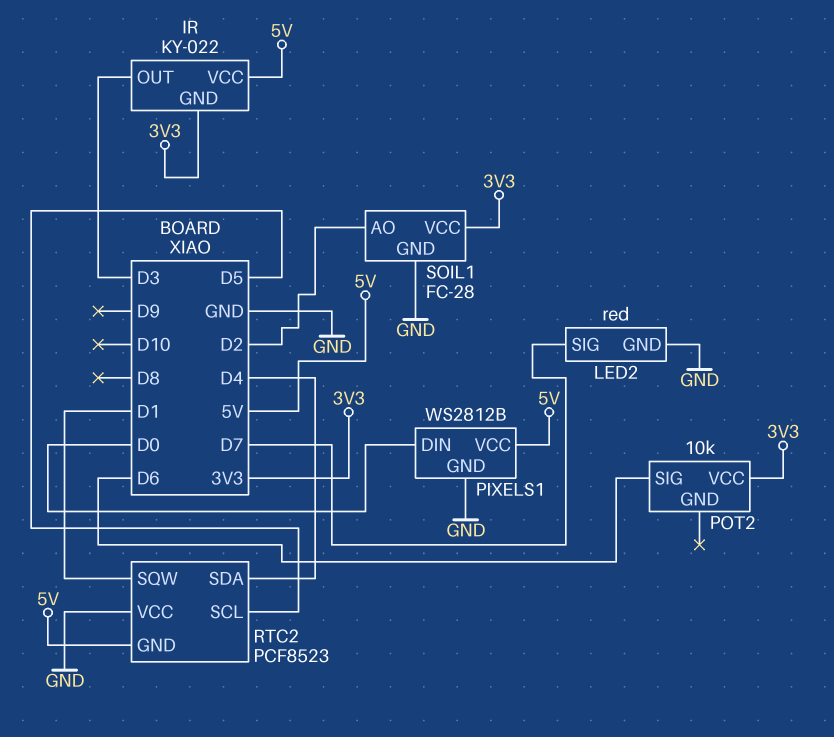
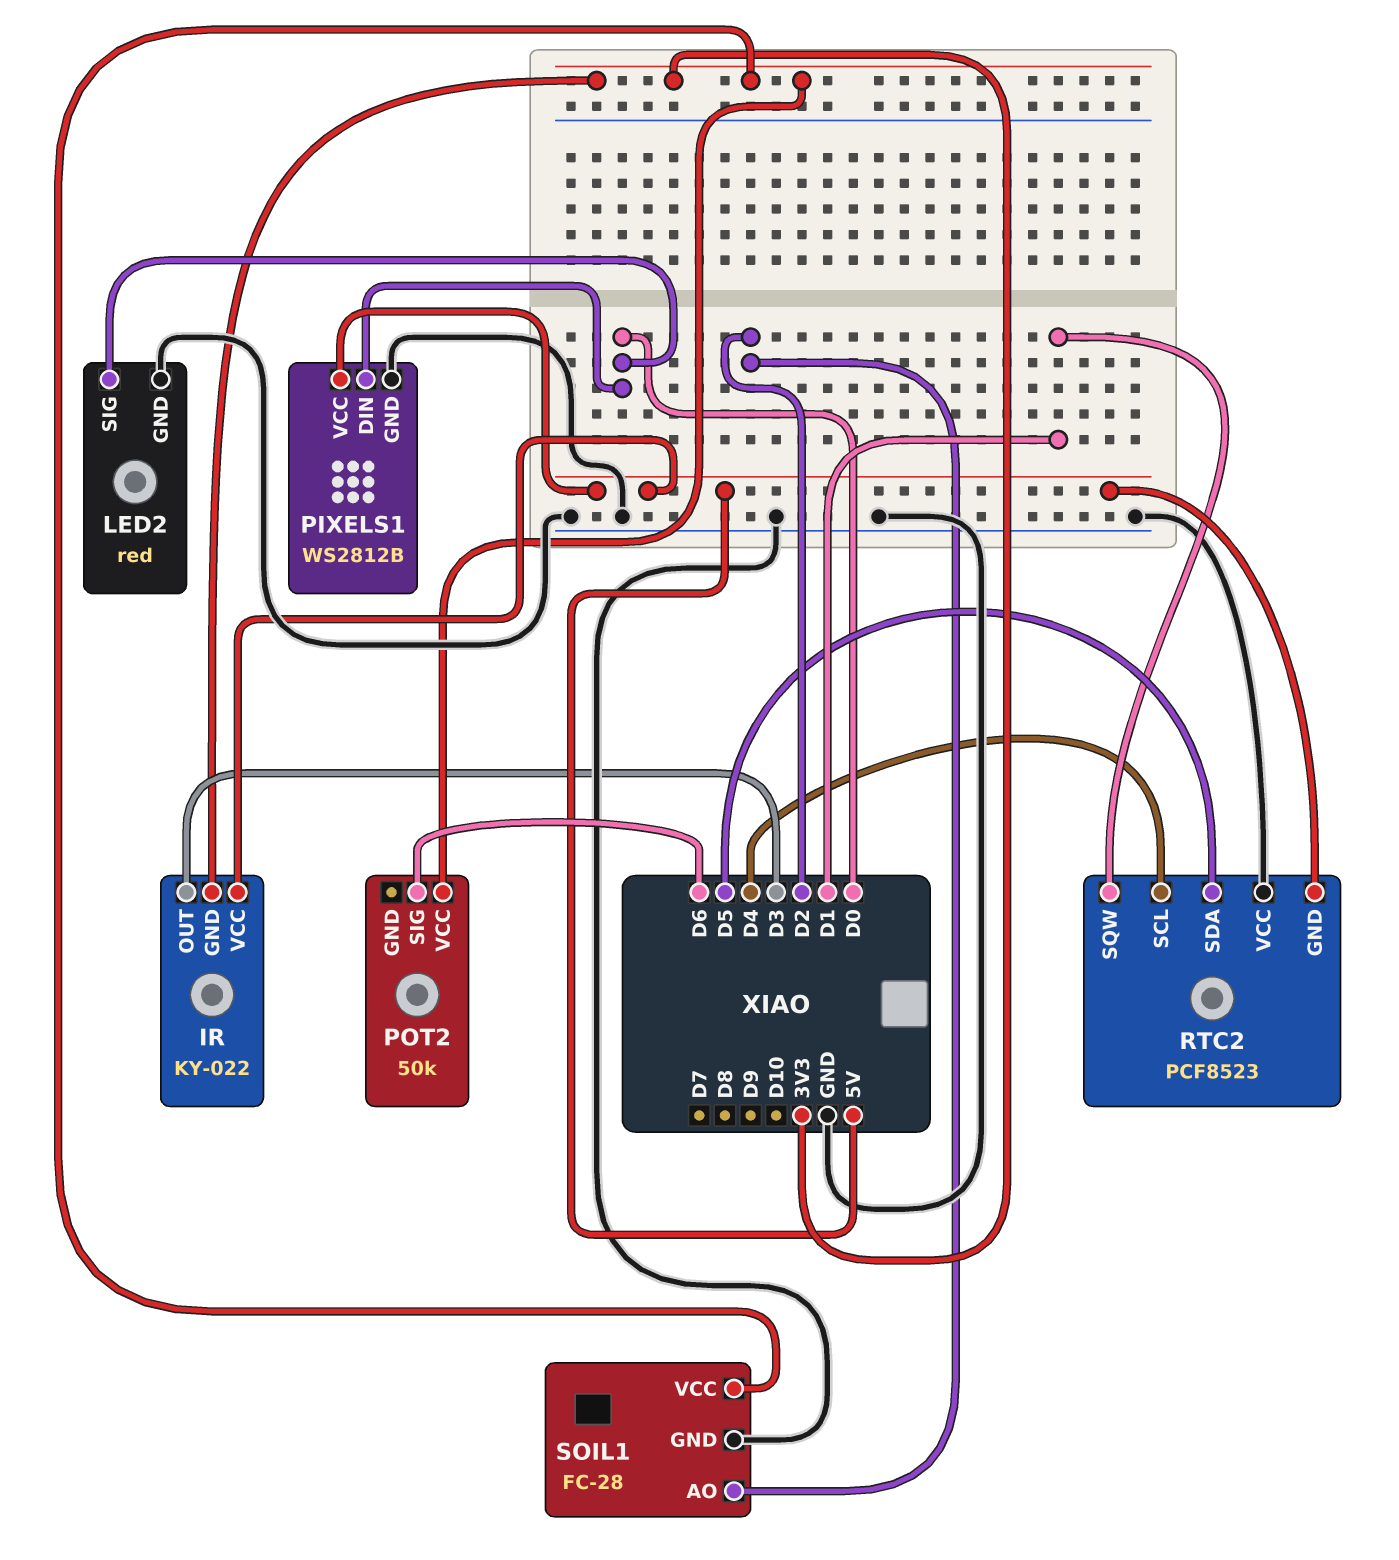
LED2 pin SIG: D7 -> D0
POT2: 10k -> 50k
RTC2 pin SCL: D5 -> D4
RTC2 pin SDA: D4 -> D5

